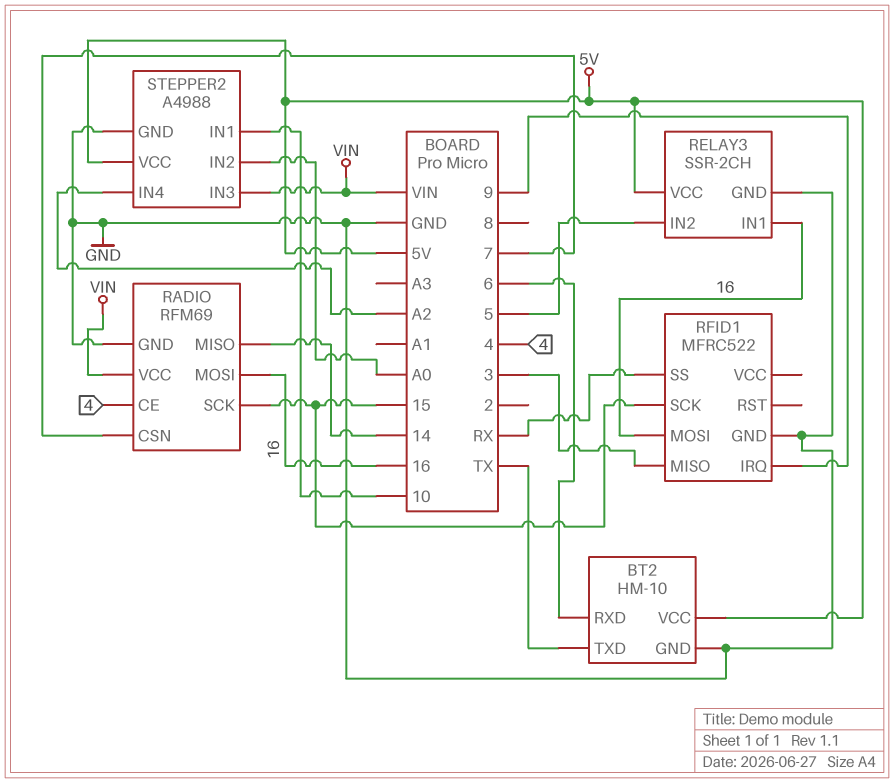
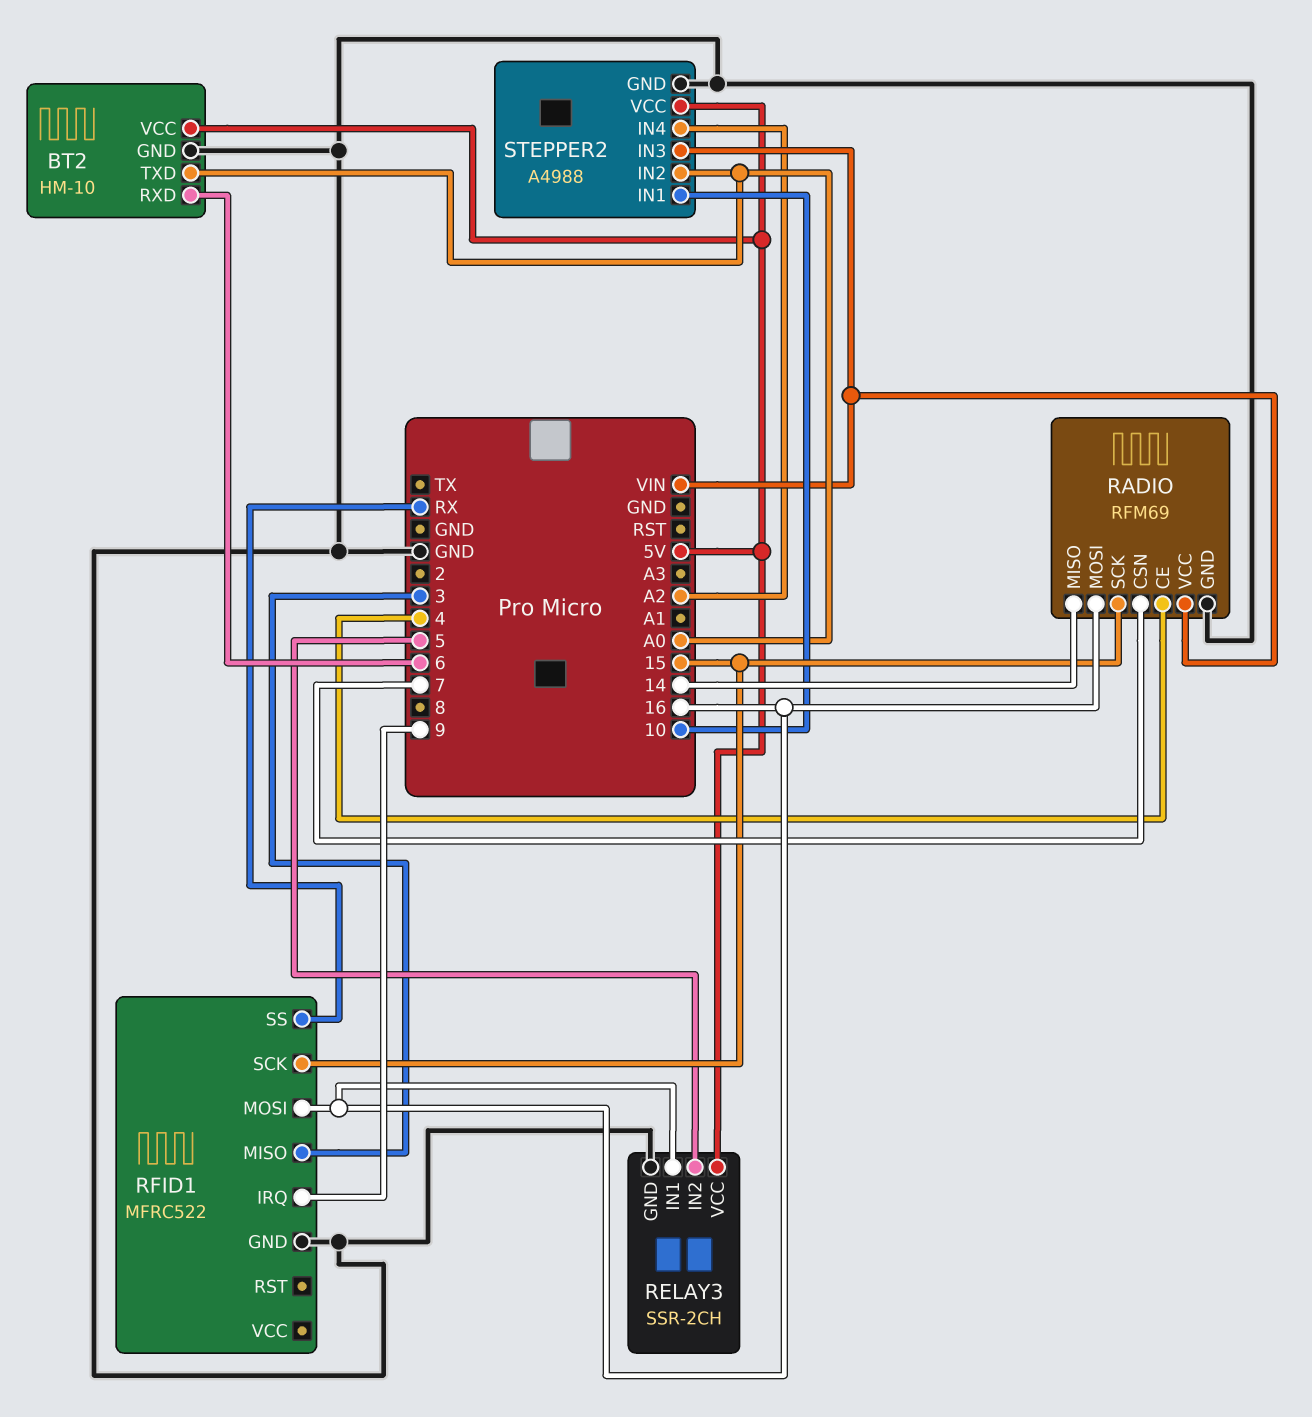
BT2 pin TXD: TX -> A0

